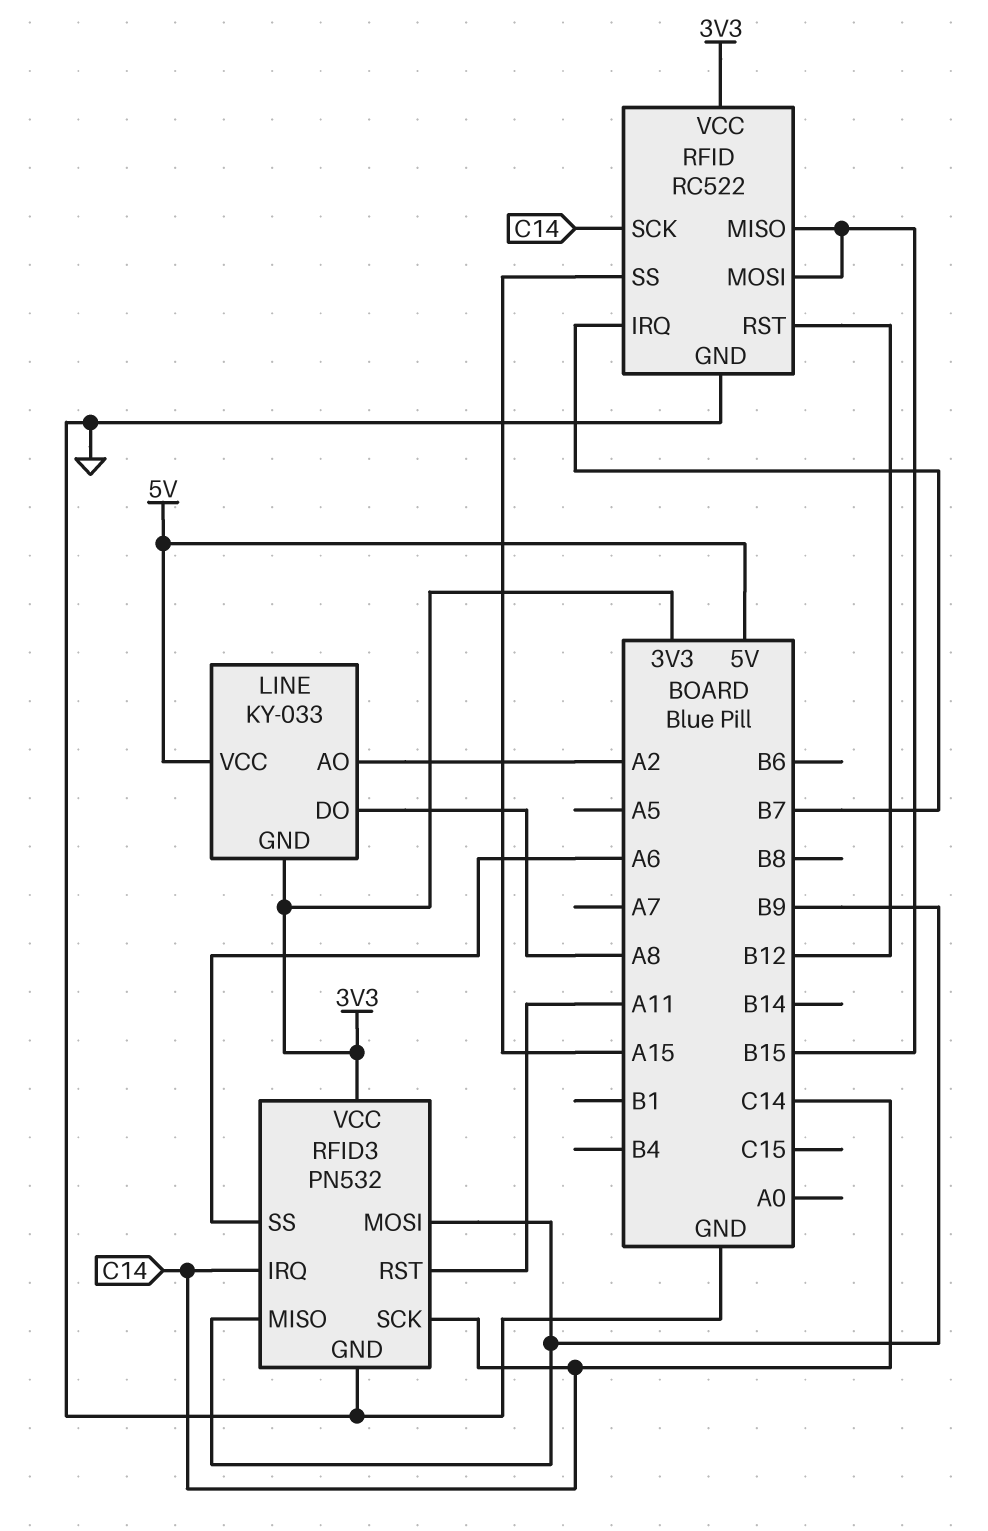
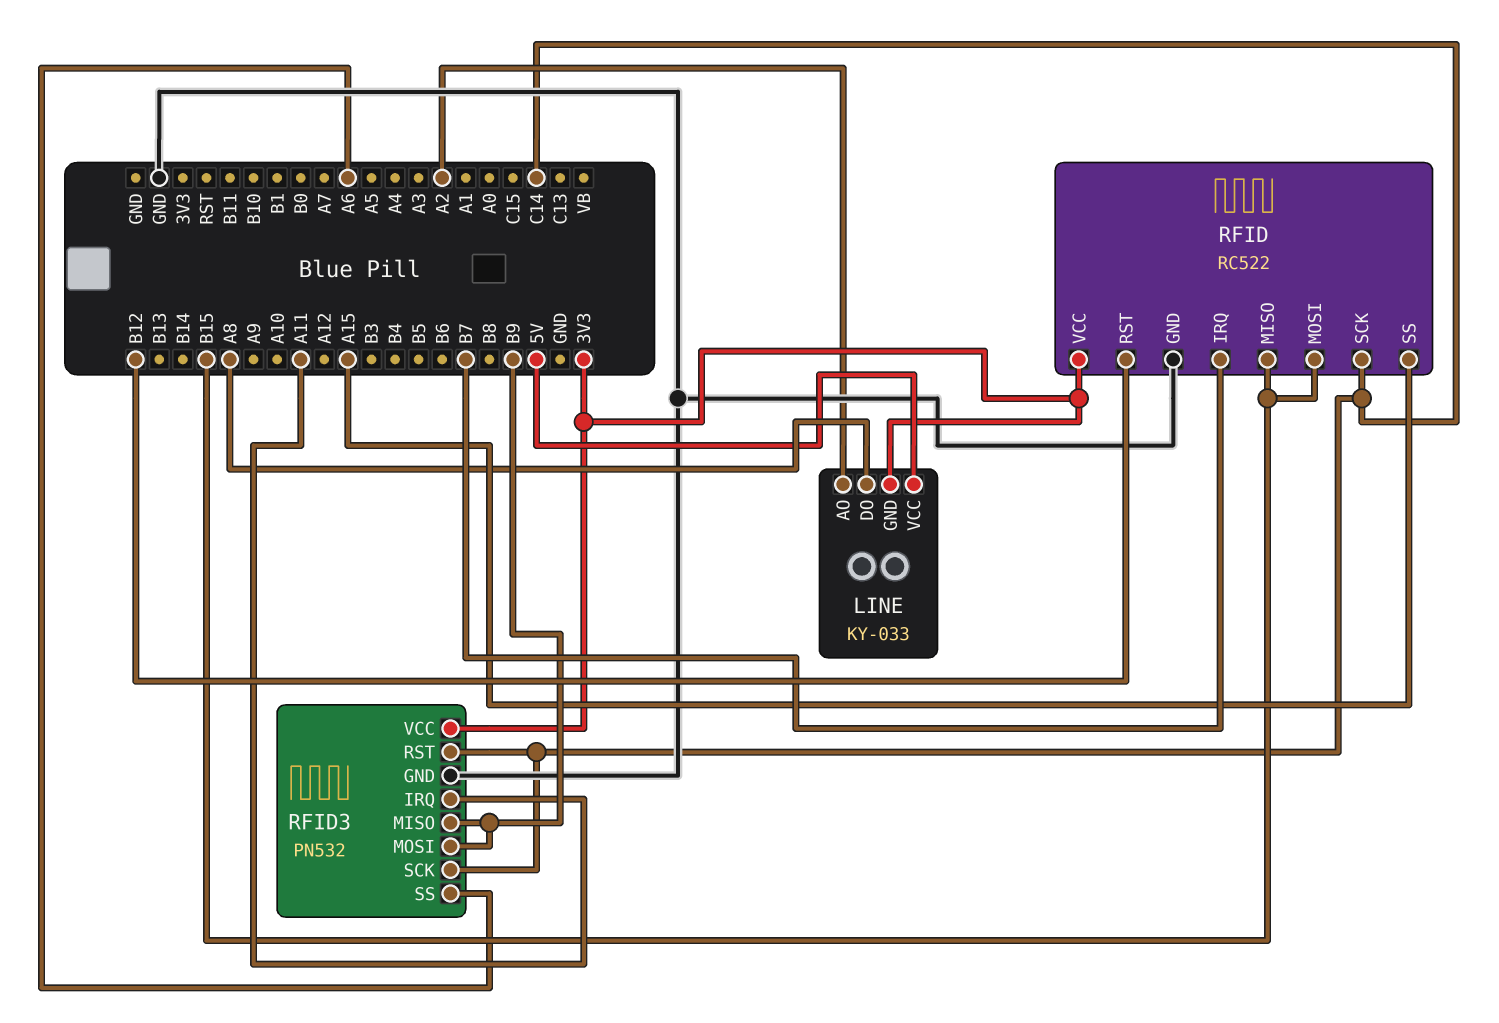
RFID3 pin IRQ: C14 -> A11
RFID3 pin RST: A11 -> C14

